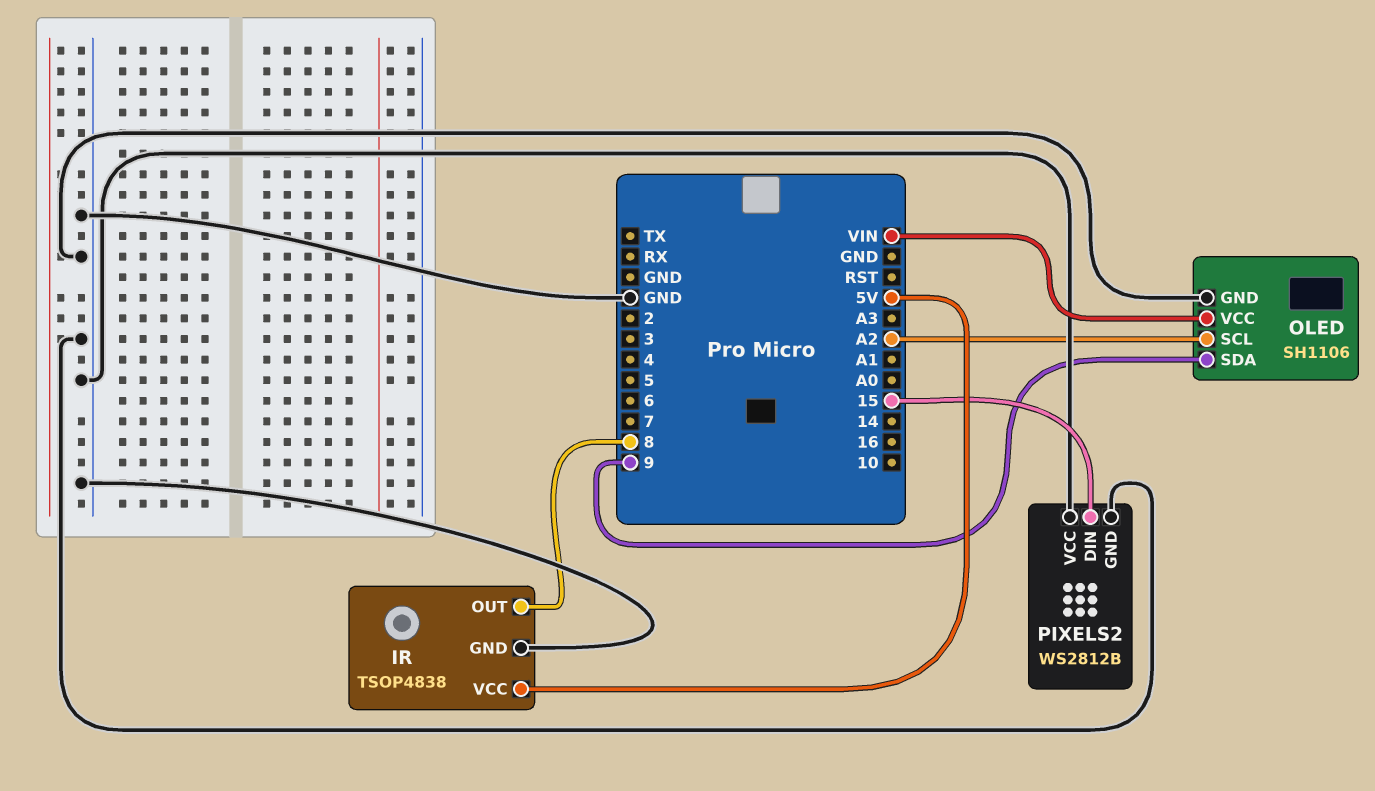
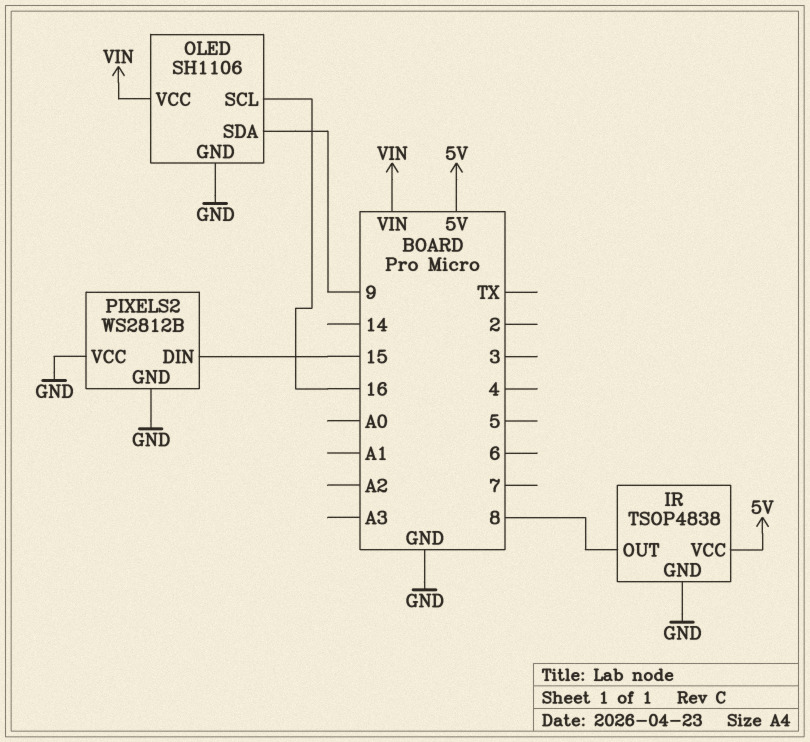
OLED pin SCL: A2 -> 16

